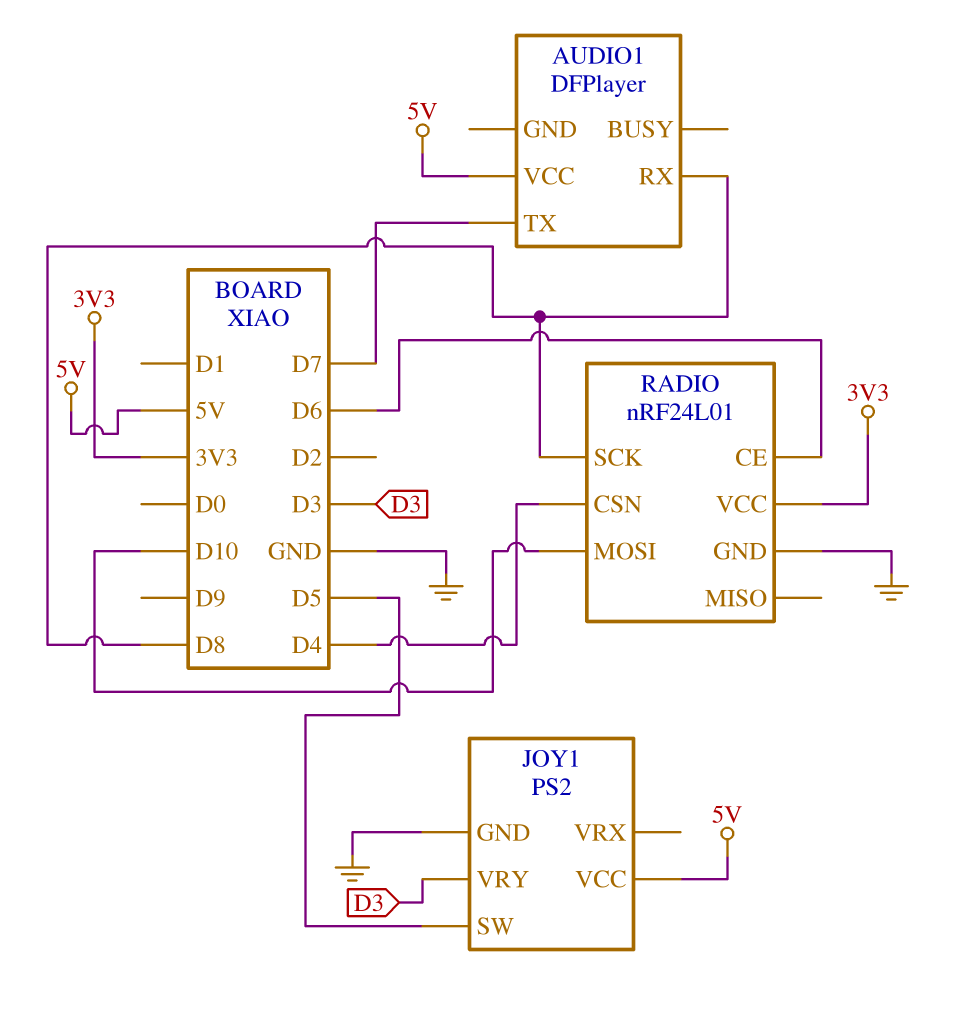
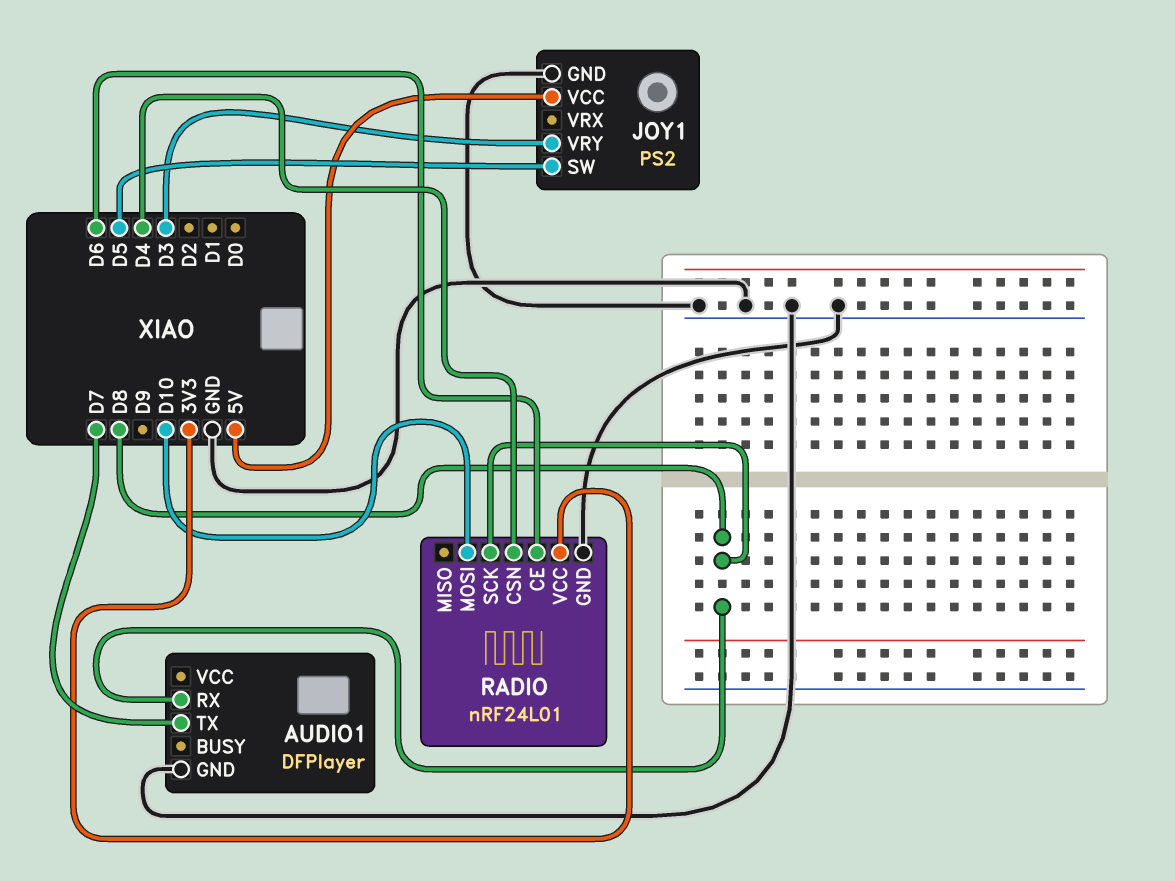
AUDIO1 pin GND: none -> GND
AUDIO1 pin VCC: 5V -> none

